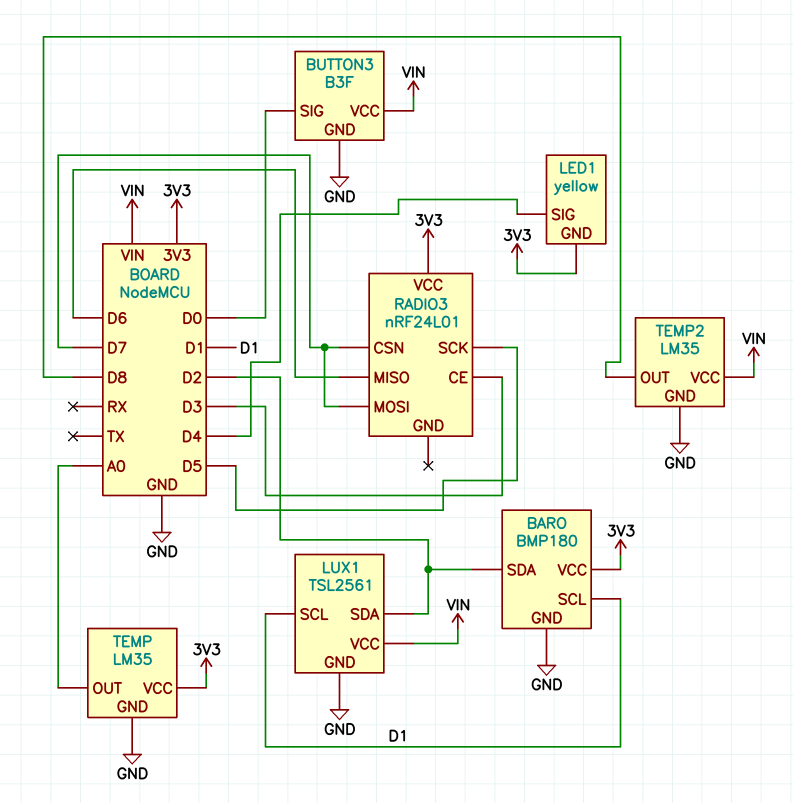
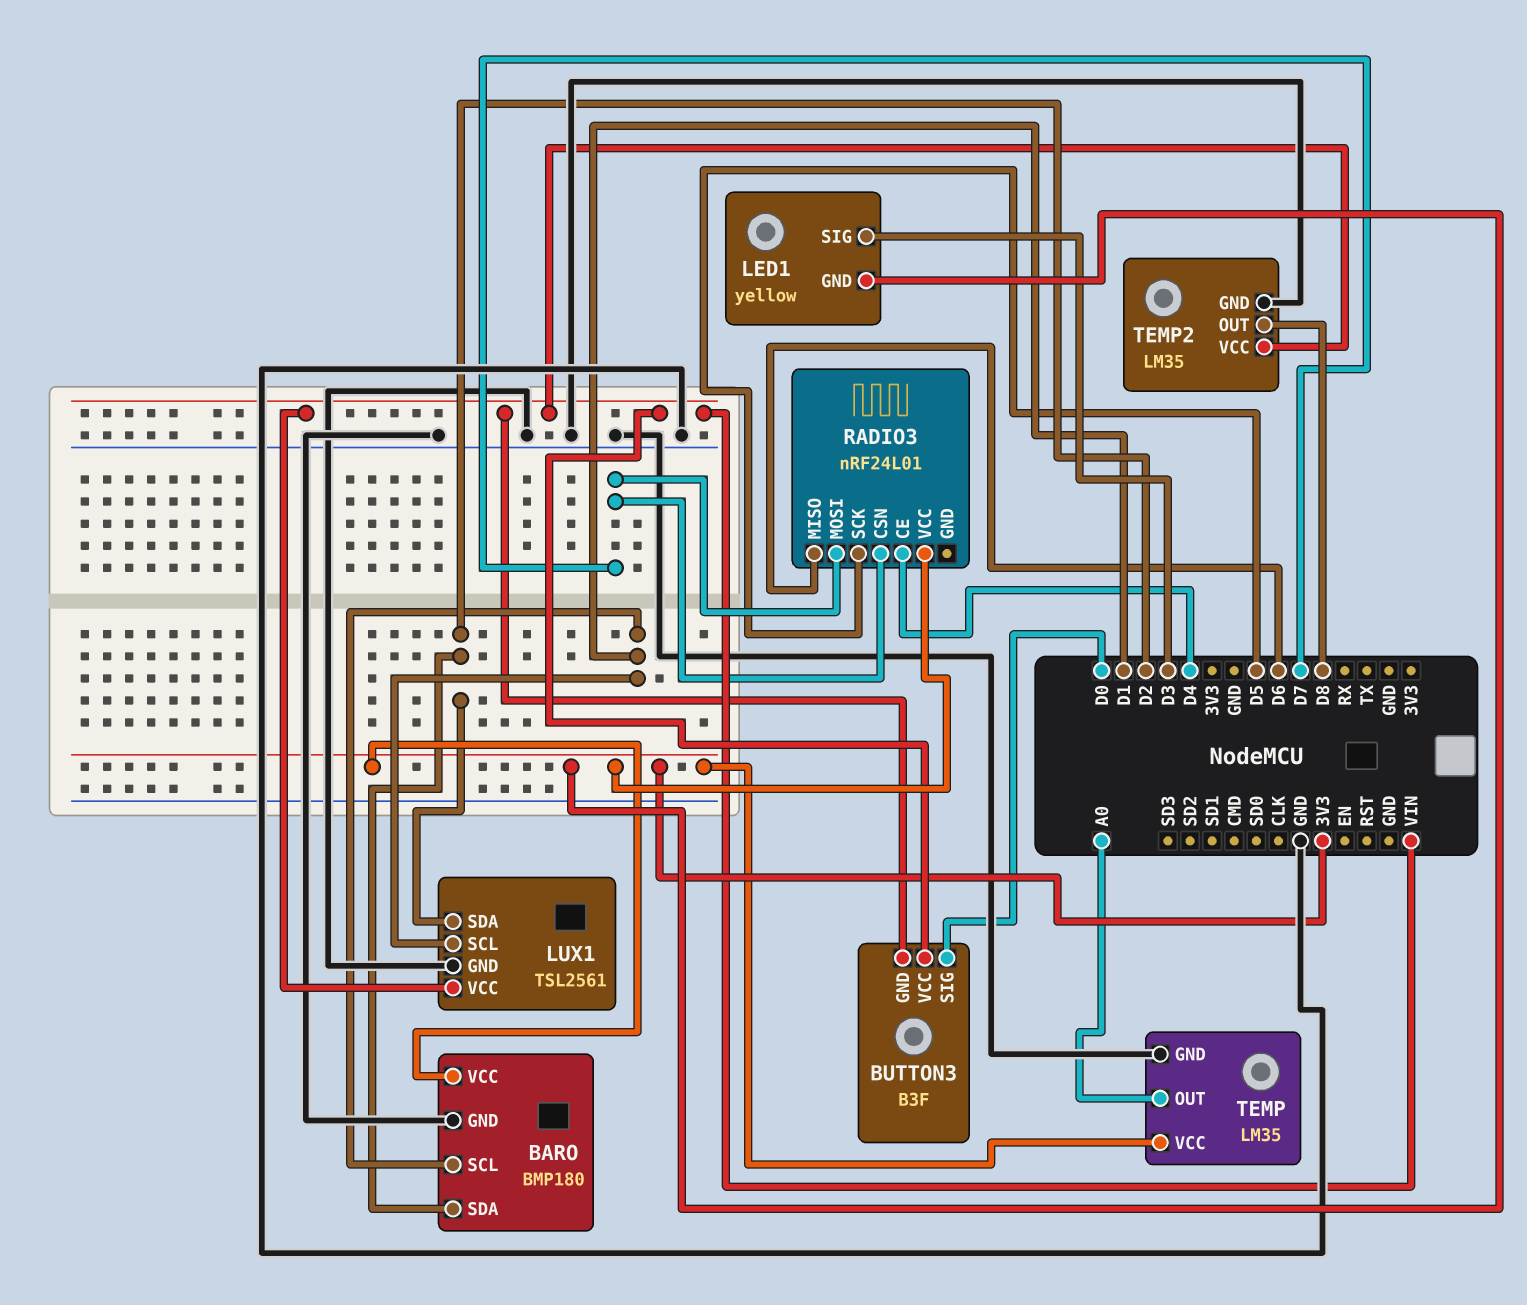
BUTTON3 pin GND: GND -> VIN
LED1 pin SIG: D4 -> D3
RADIO3 pin CE: D3 -> D4

